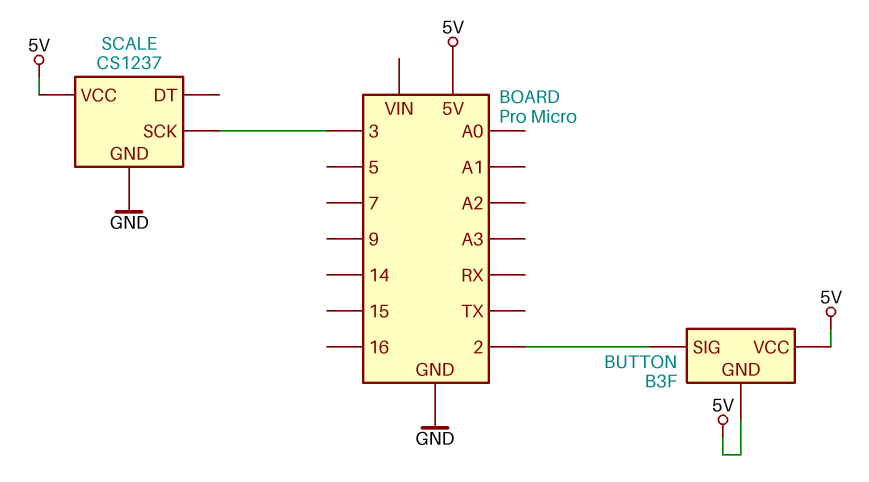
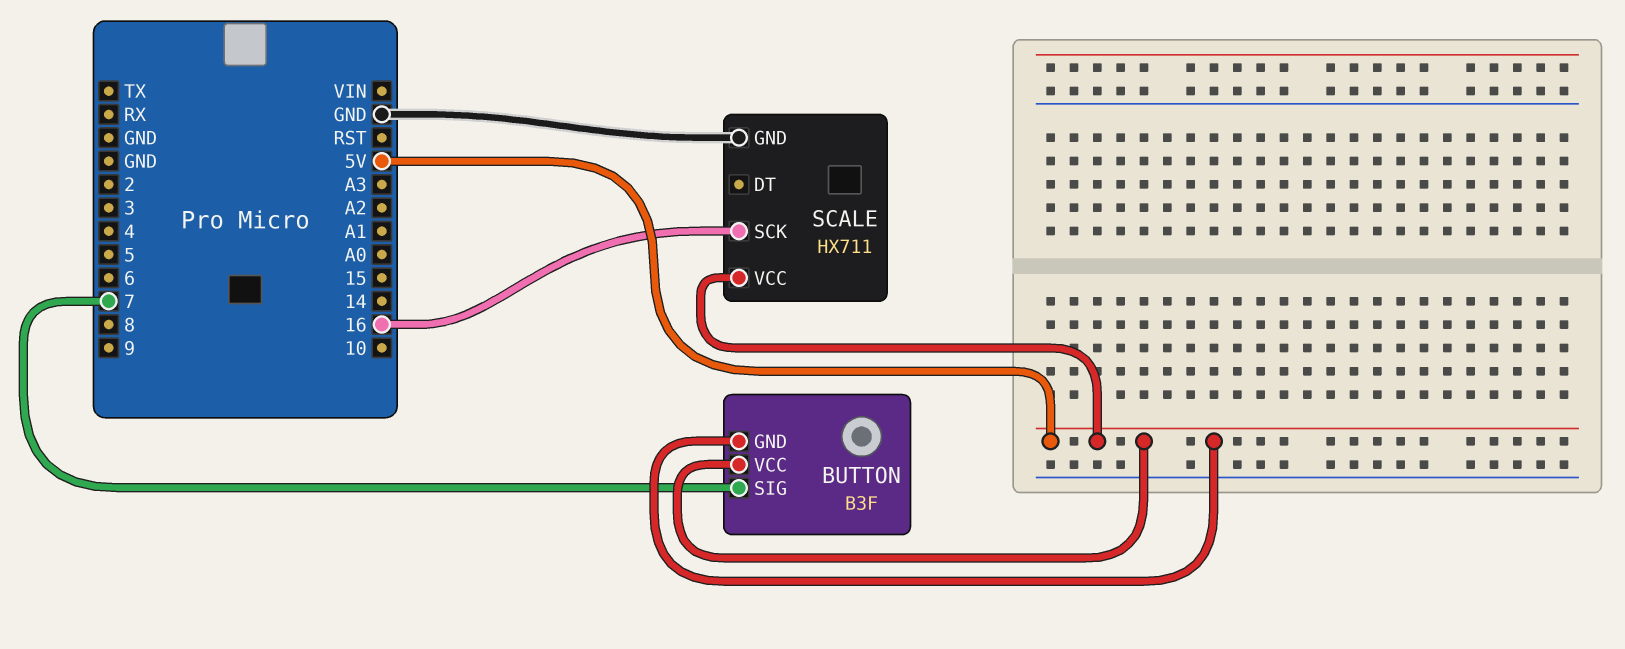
BUTTON pin SIG: 2 -> 7
SCALE: CS1237 -> HX711
SCALE pin SCK: 3 -> 16

